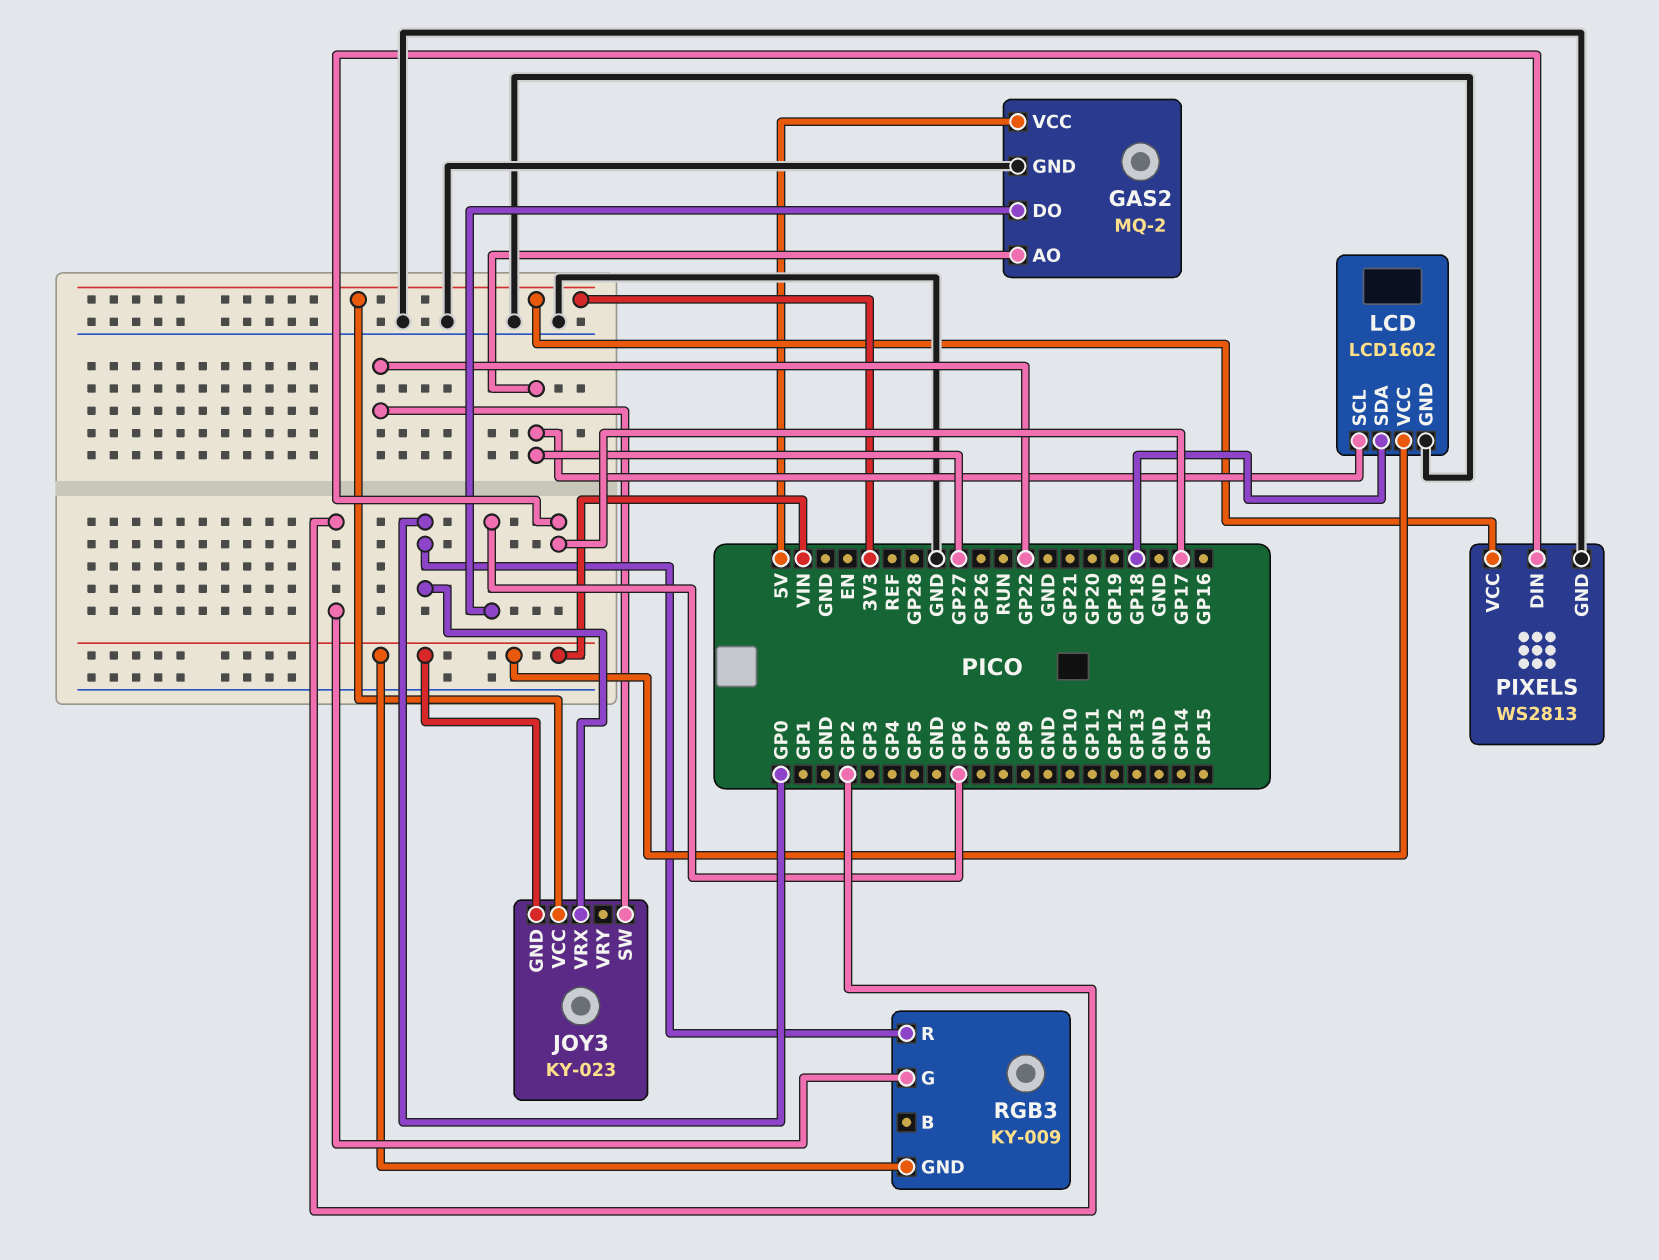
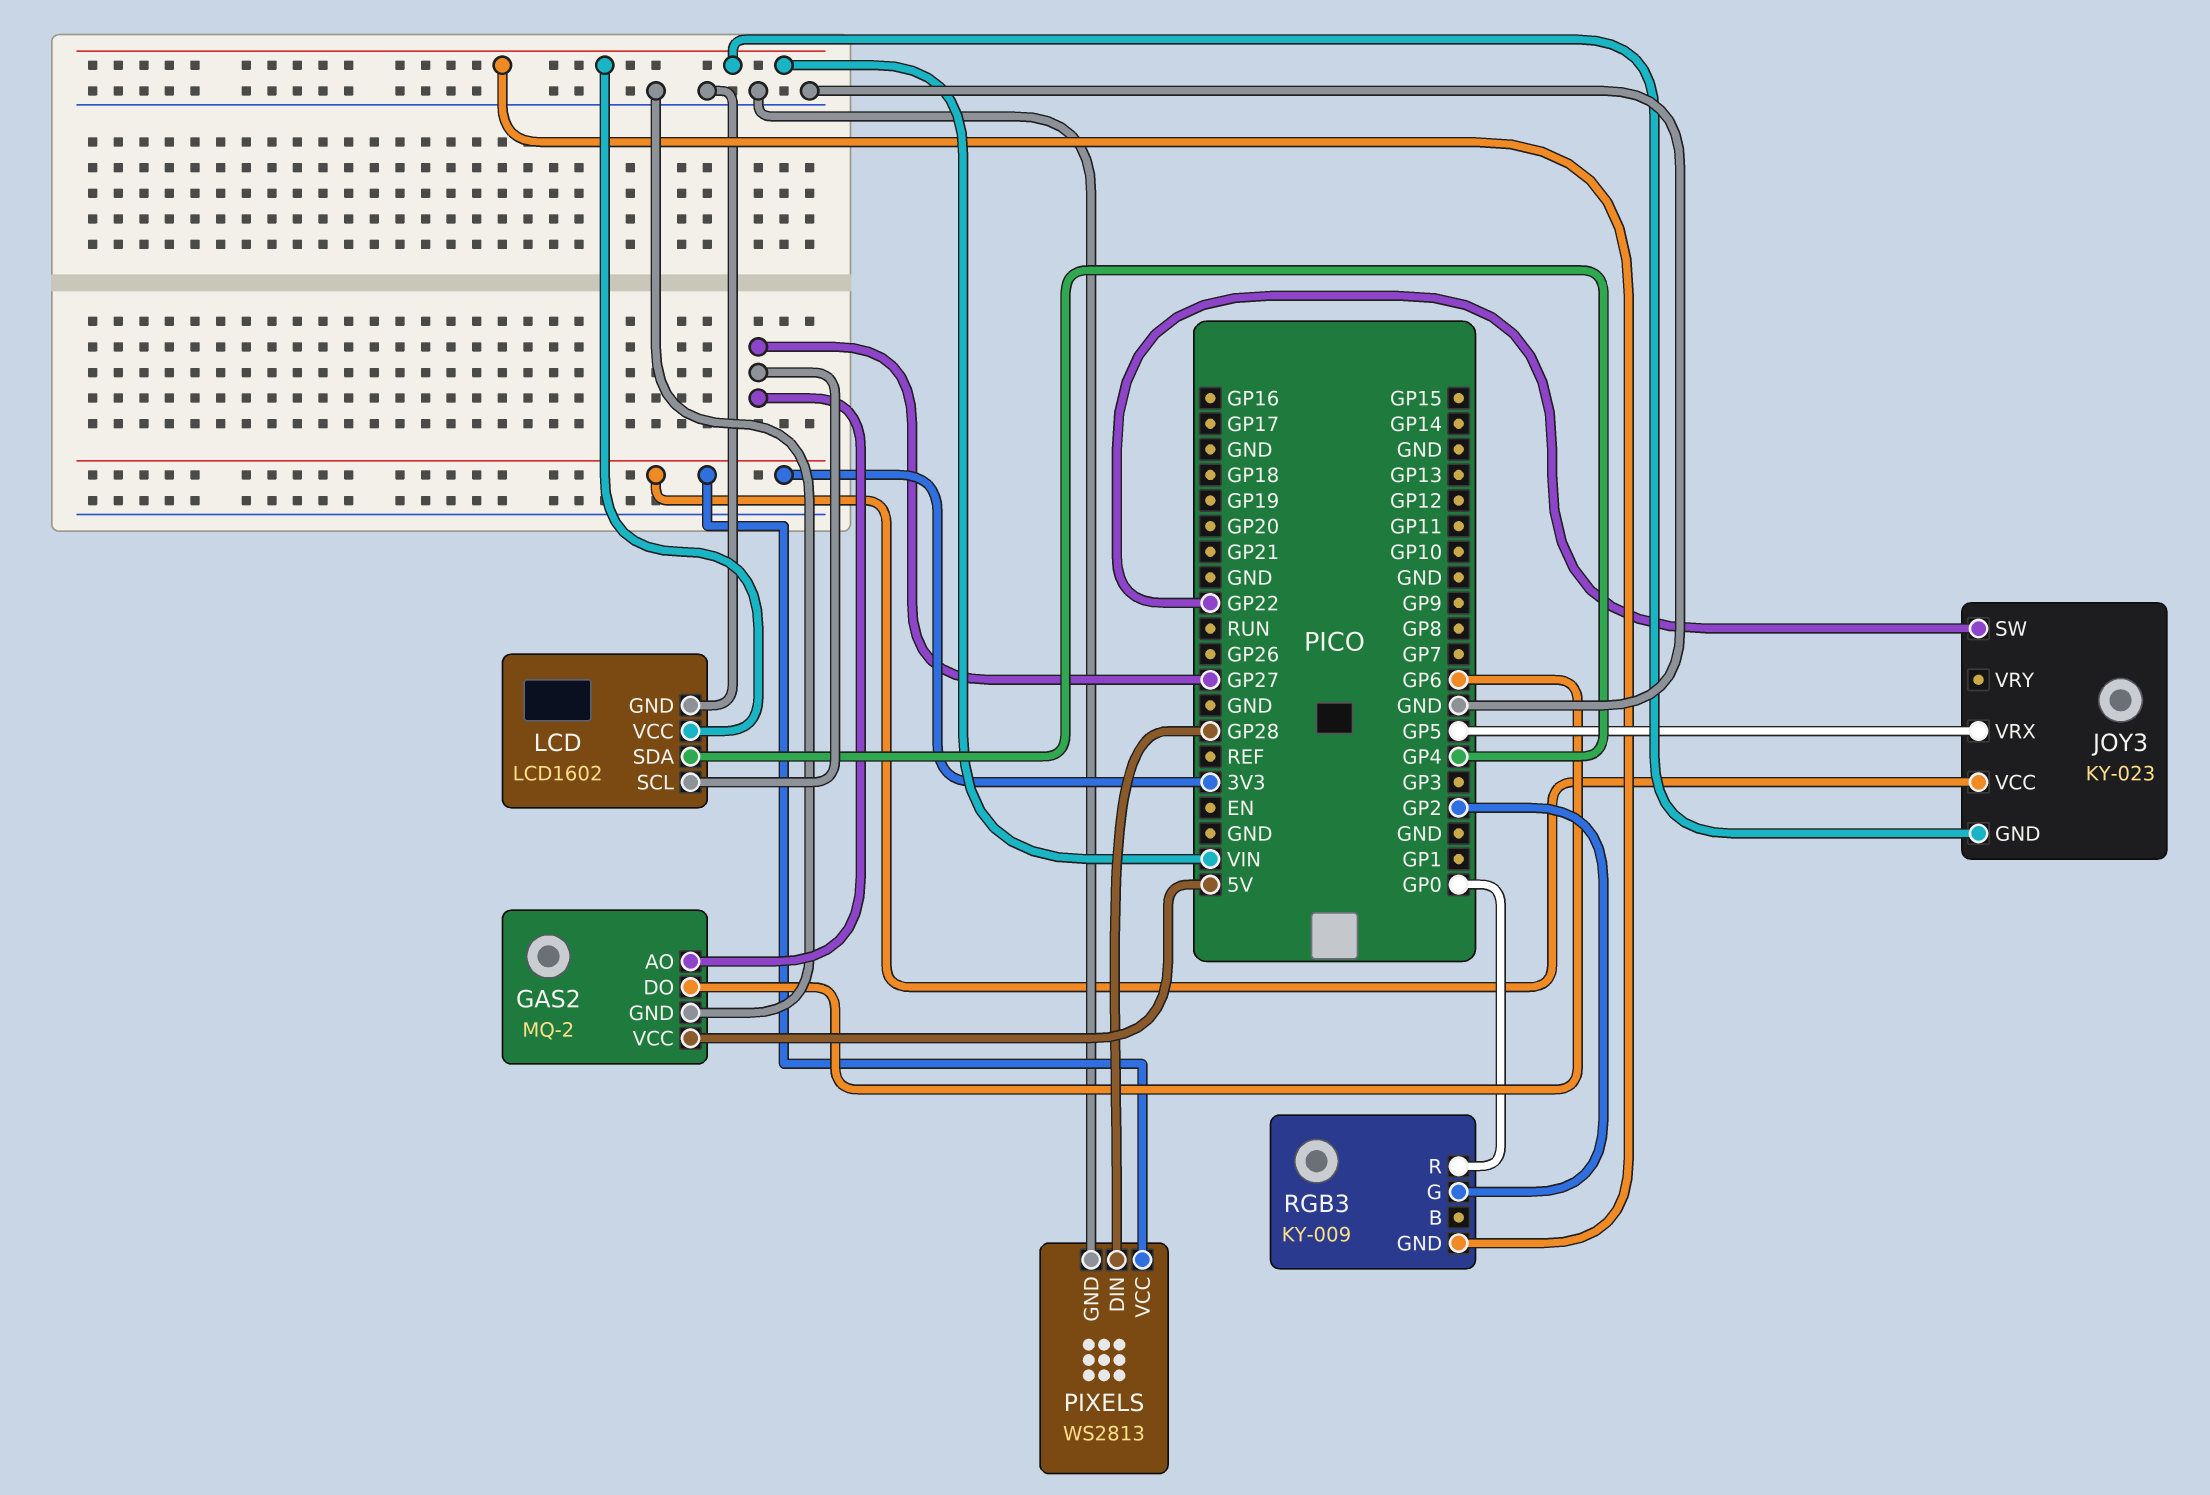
JOY3 pin VRX: GP0 -> GP5
LCD pin SDA: GP18 -> GP4
PIXELS pin DIN: GP17 -> GP28

